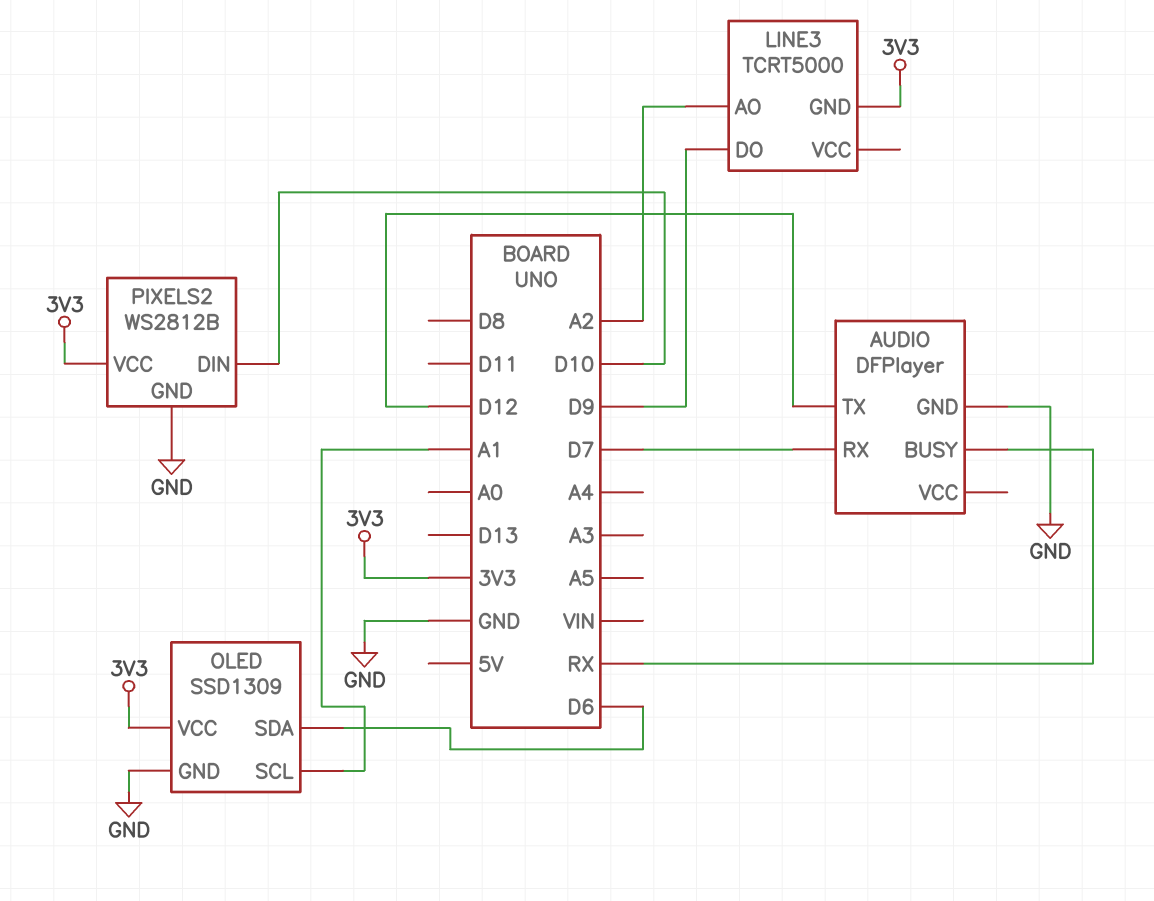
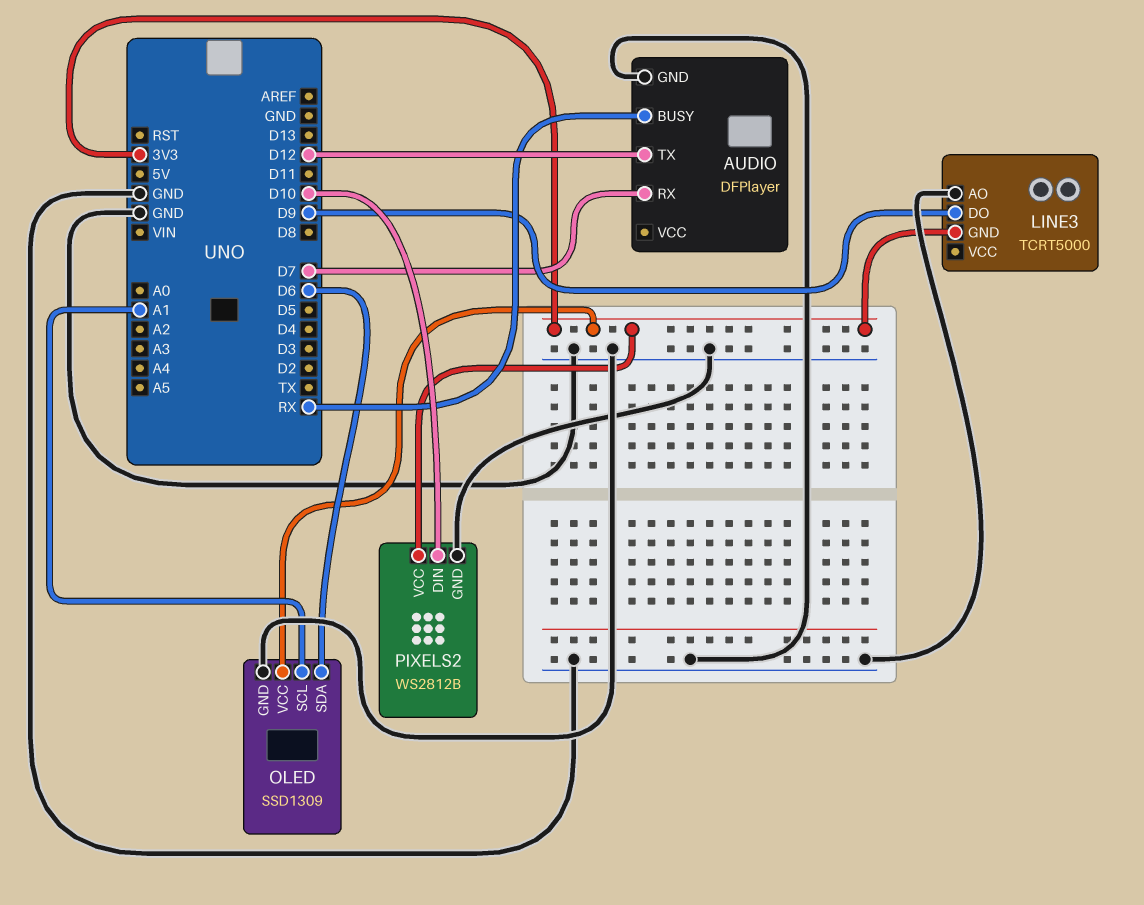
LINE3 pin AO: A2 -> GND

